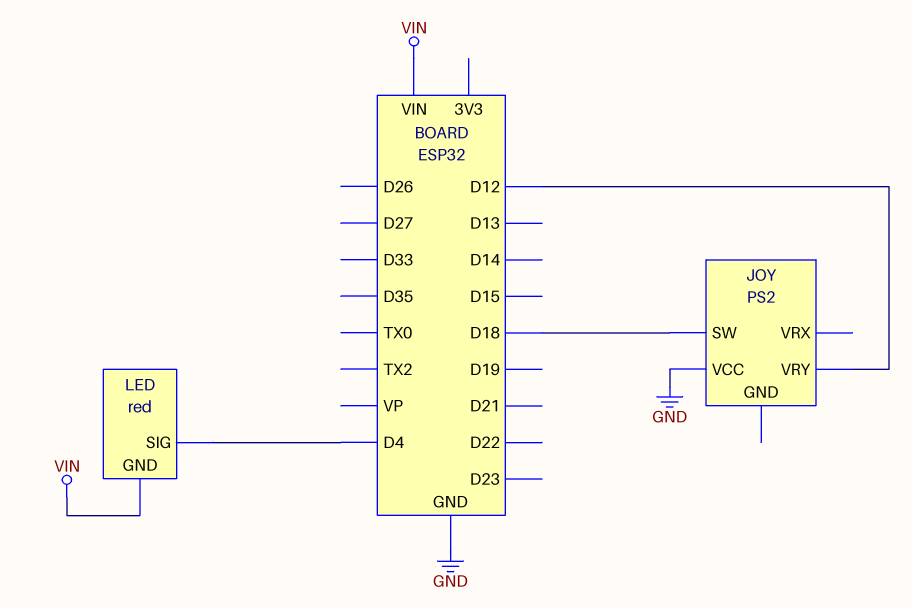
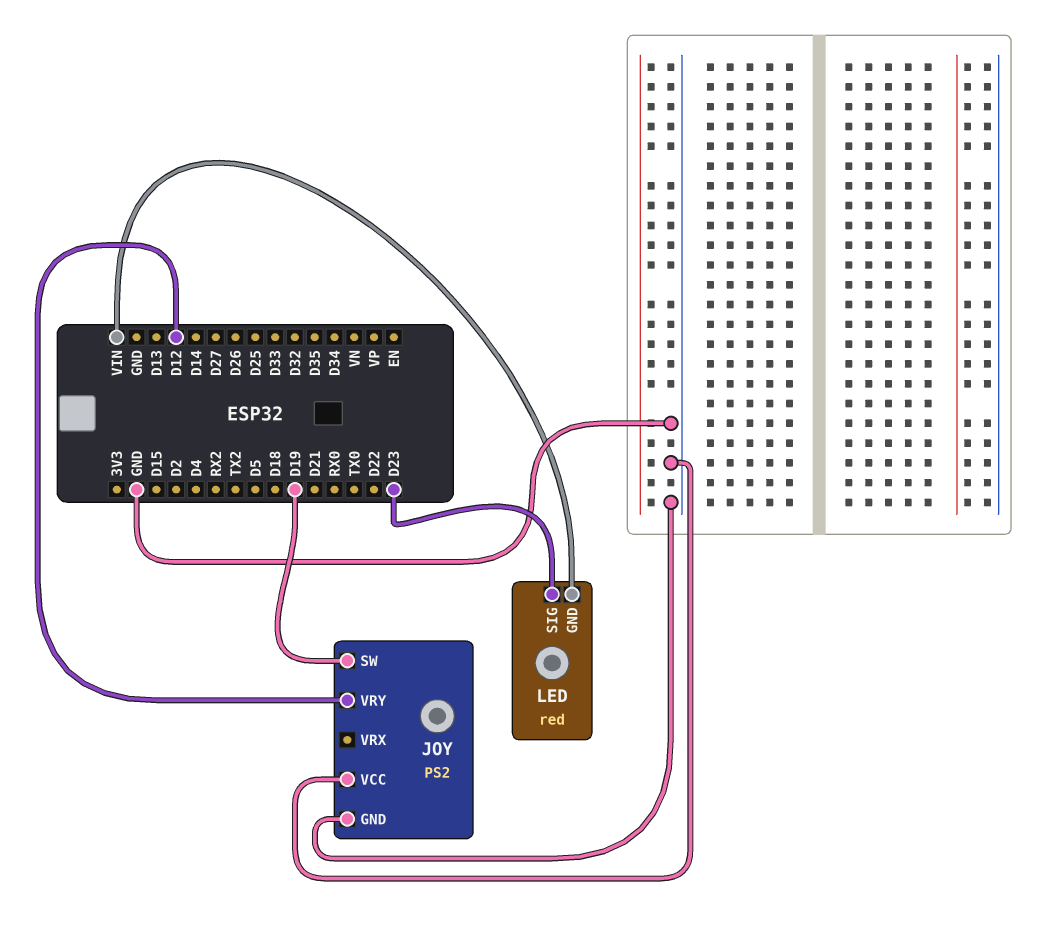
JOY pin GND: none -> GND
JOY pin SW: D18 -> D19
LED pin SIG: D4 -> D23

